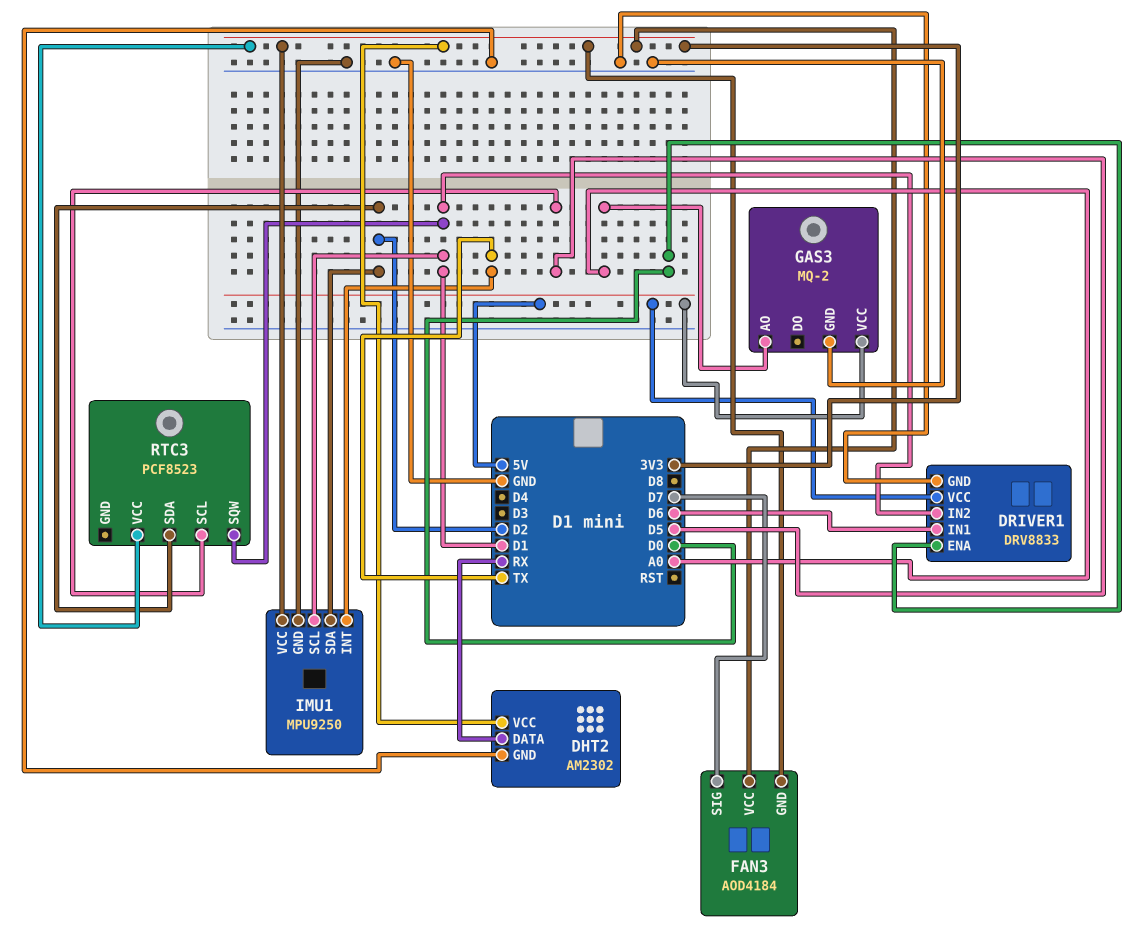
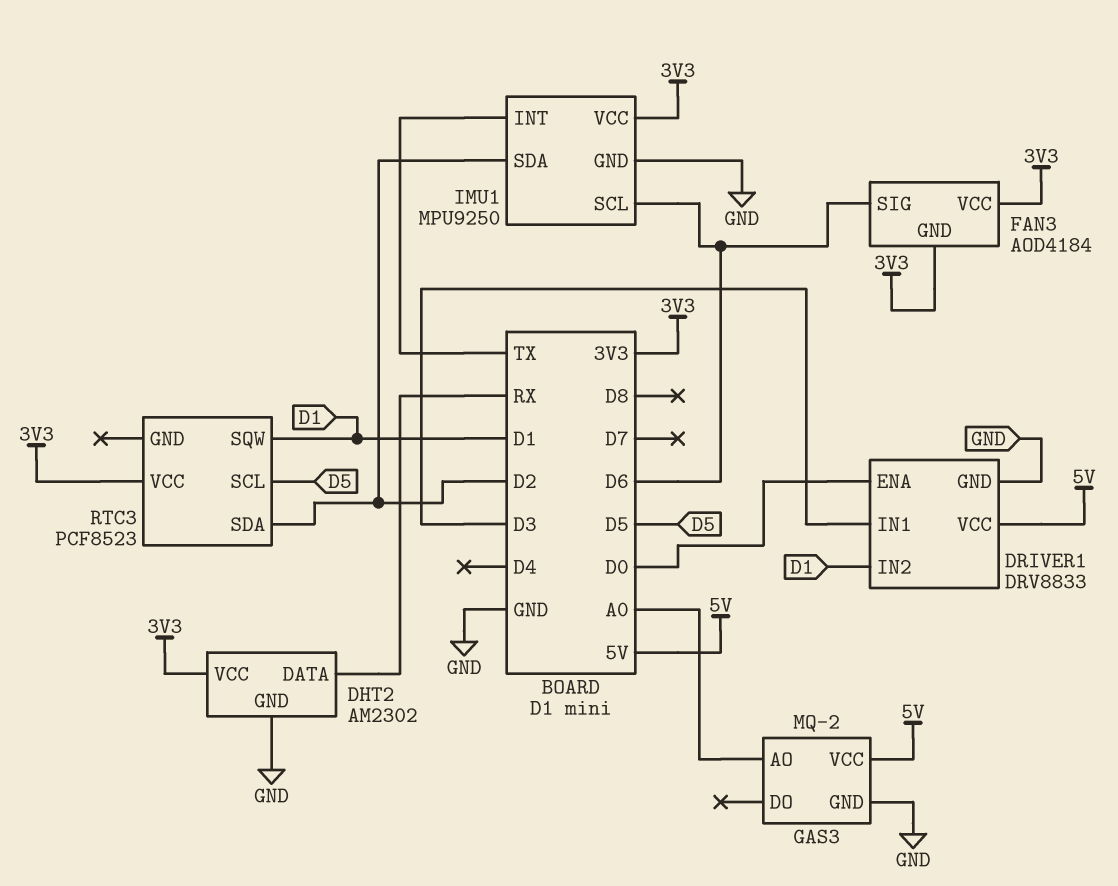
DRIVER1 pin IN1: D6 -> D3
FAN3 pin SIG: D7 -> D6
IMU1 pin SCL: D1 -> D6

